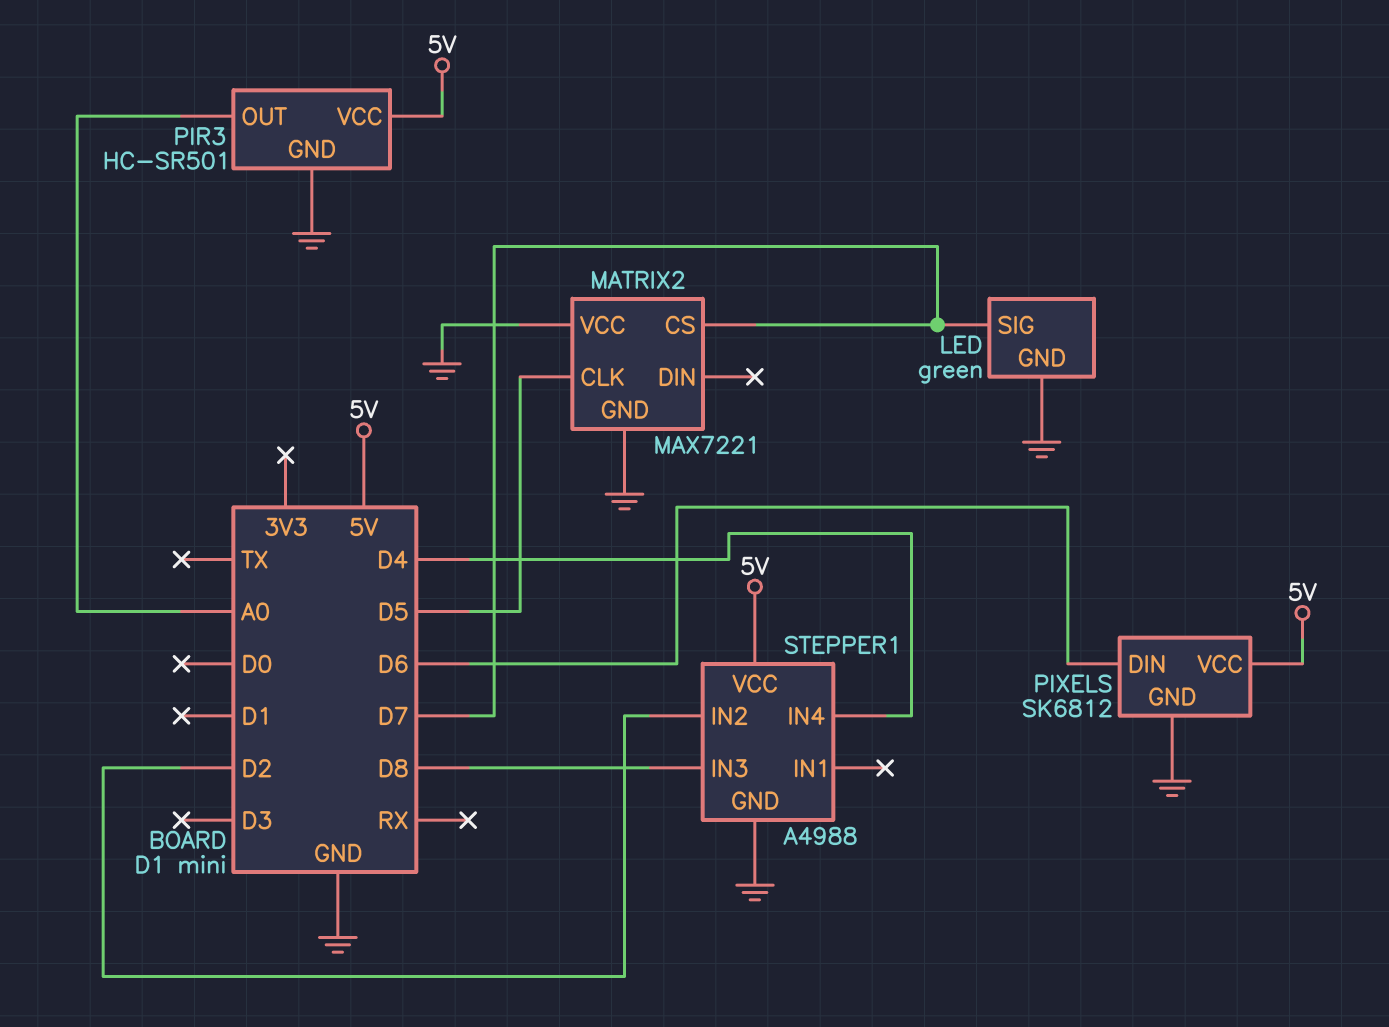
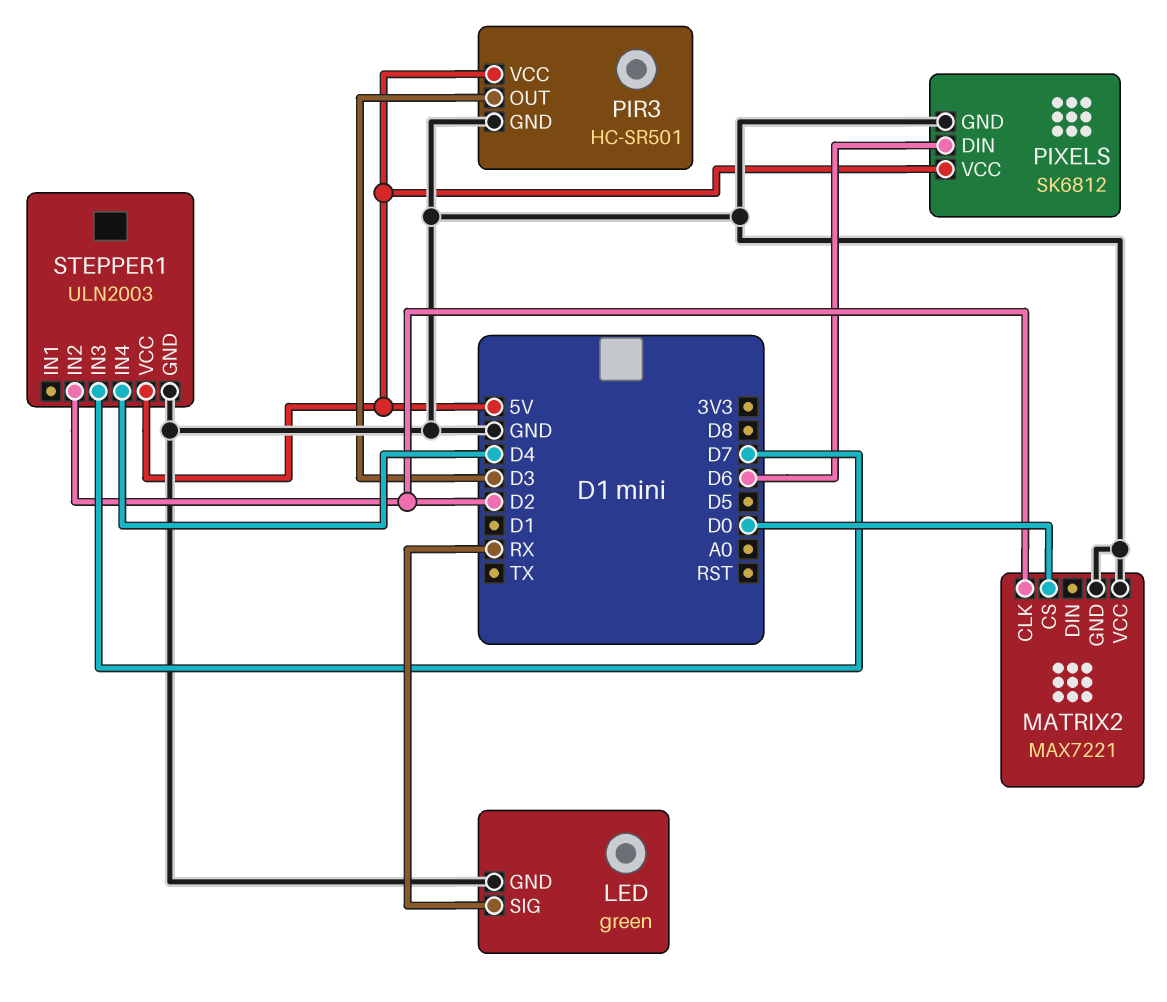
LED pin SIG: D7 -> RX
MATRIX2 pin CLK: D5 -> D2
MATRIX2 pin CS: D7 -> D0
PIR3 pin OUT: A0 -> D3
STEPPER1: A4988 -> ULN2003
STEPPER1 pin IN3: D8 -> D7

